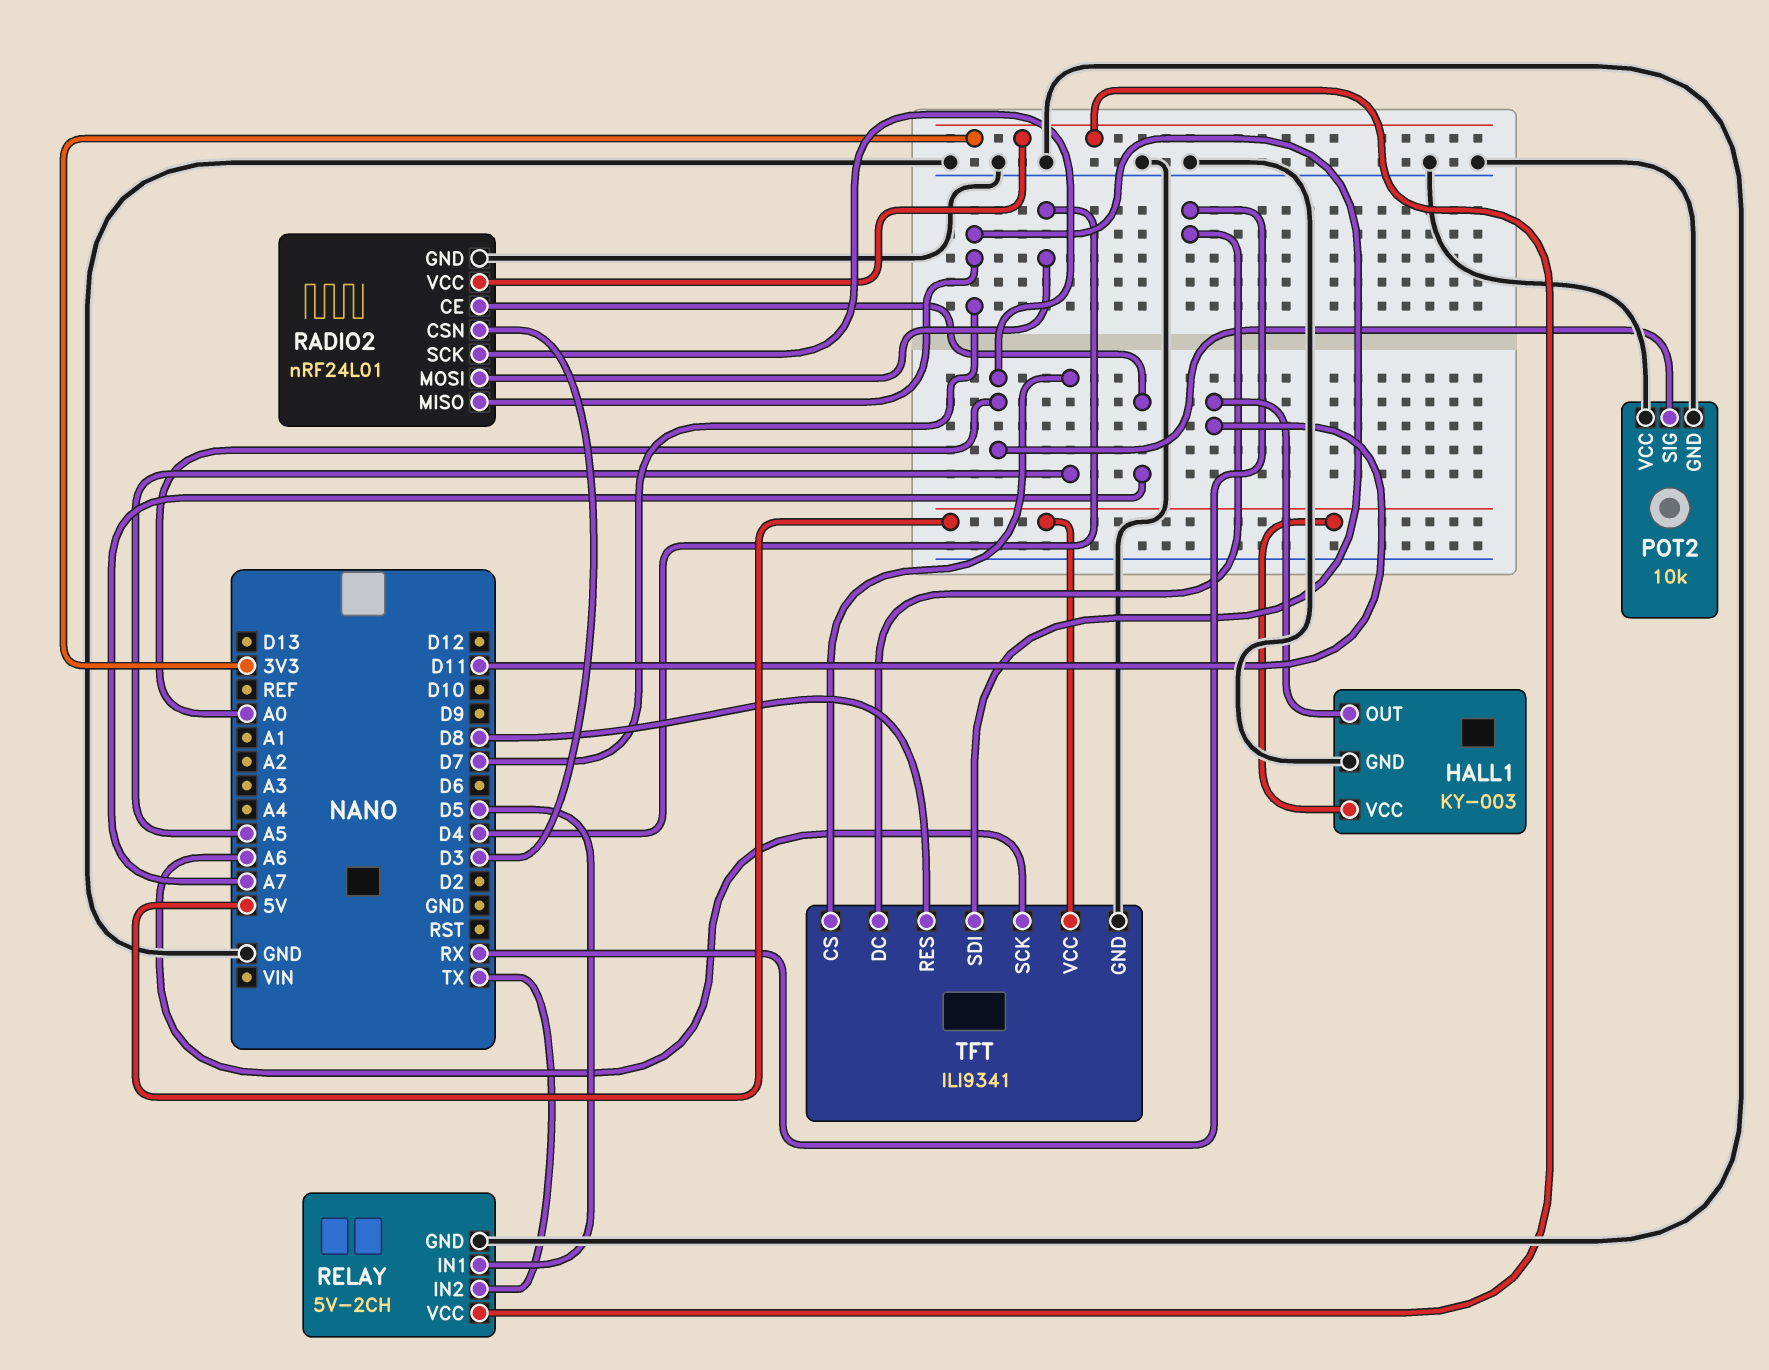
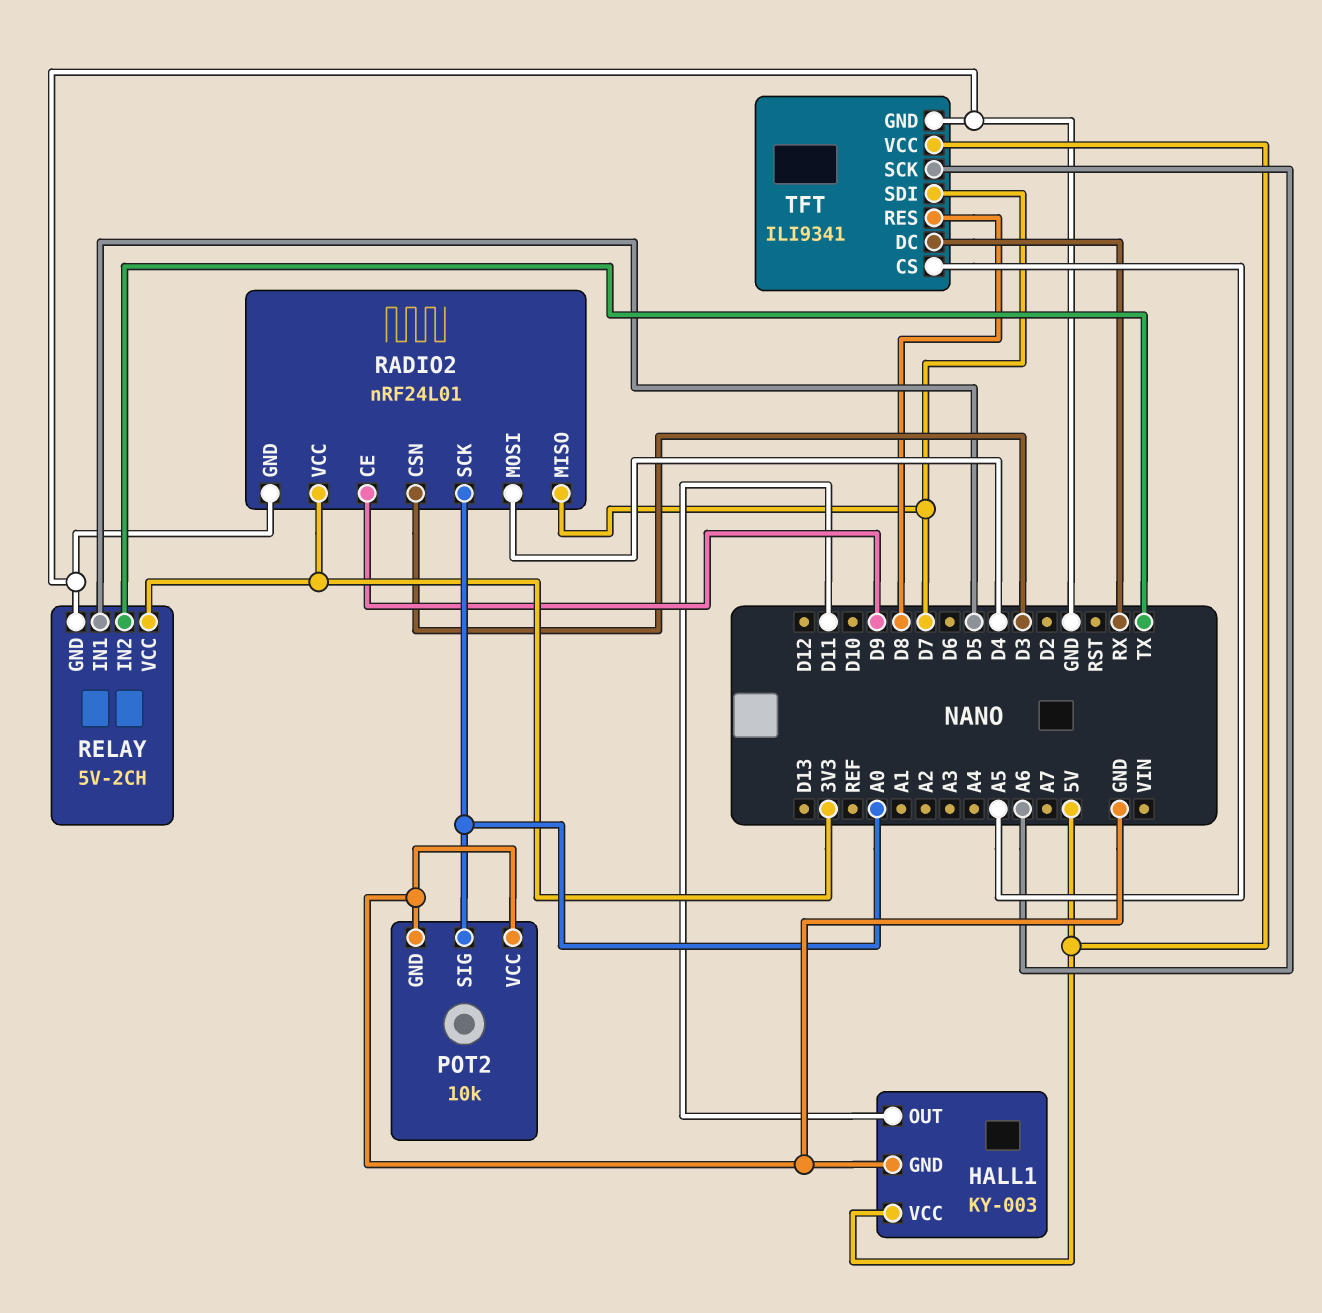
RADIO2 pin CE: A7 -> D9

